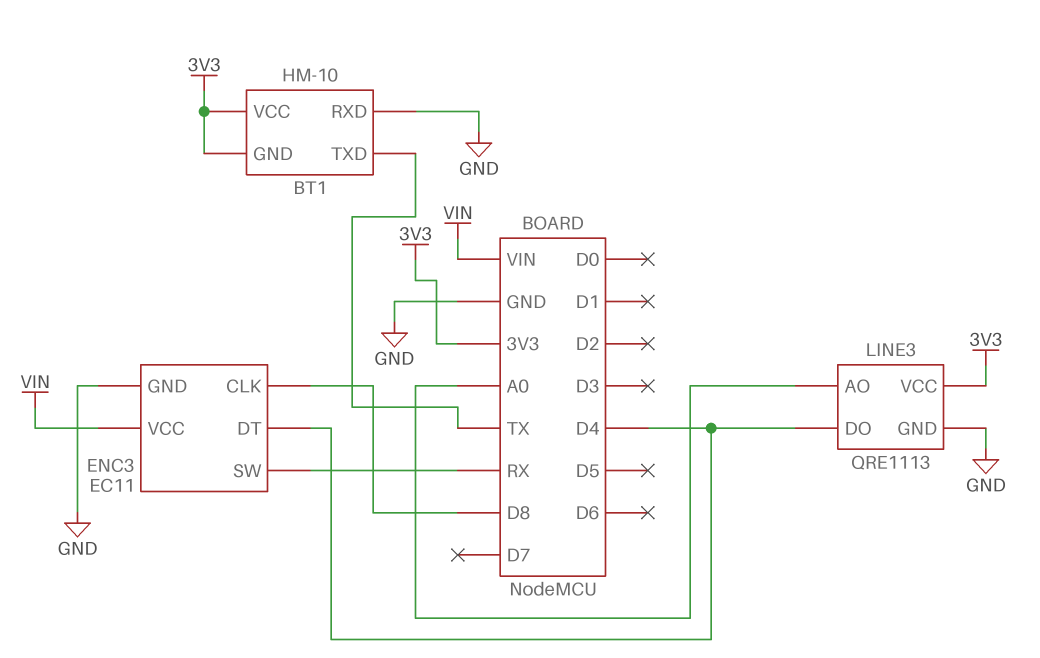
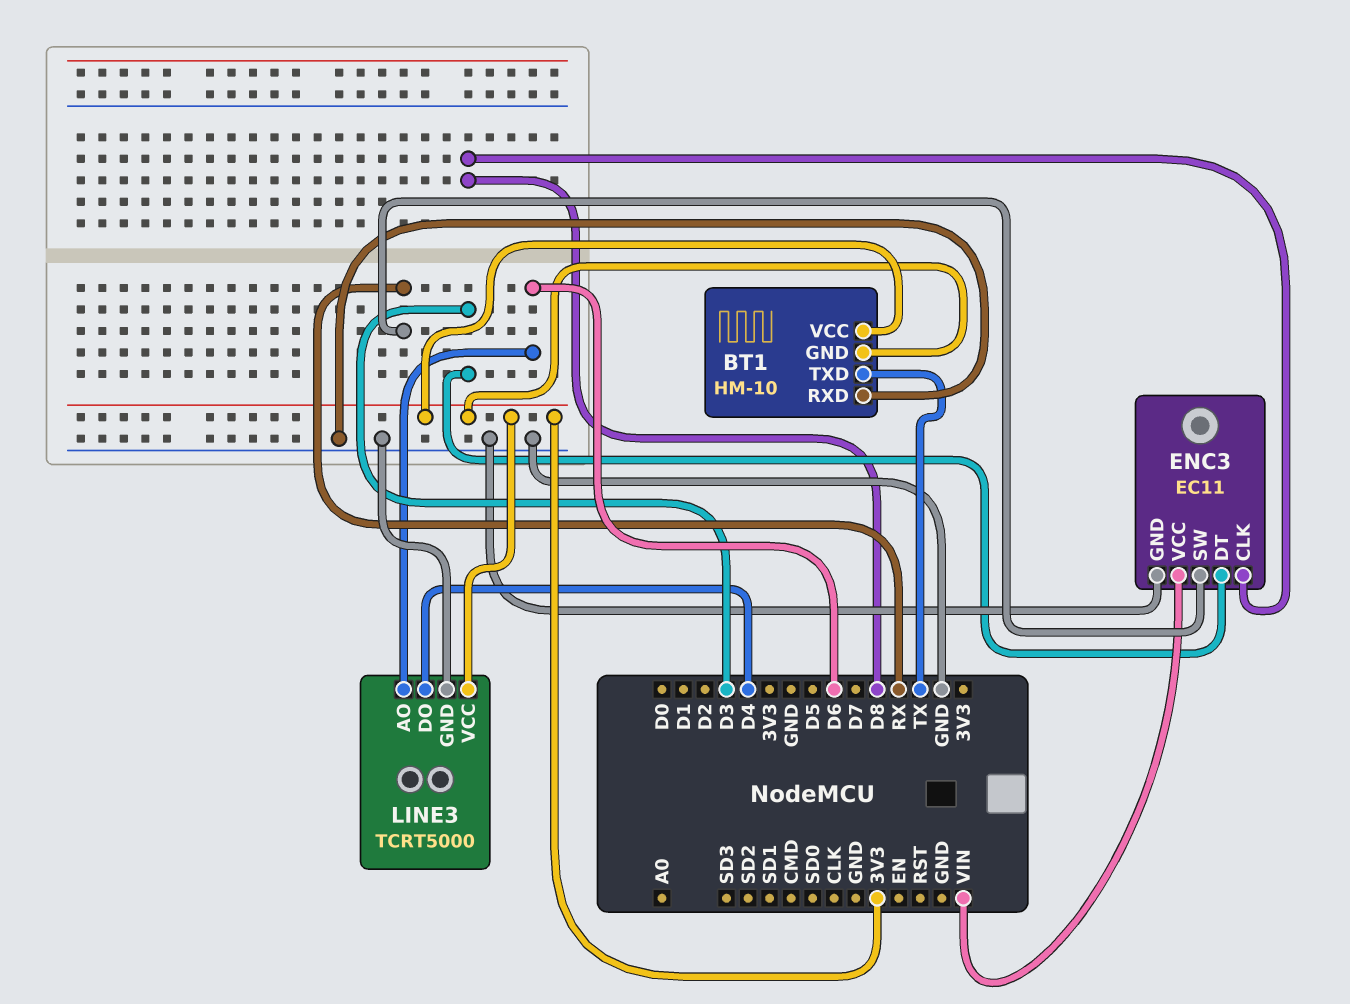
ENC3 pin DT: D4 -> D3
LINE3: QRE1113 -> TCRT5000
LINE3 pin AO: A0 -> D6

